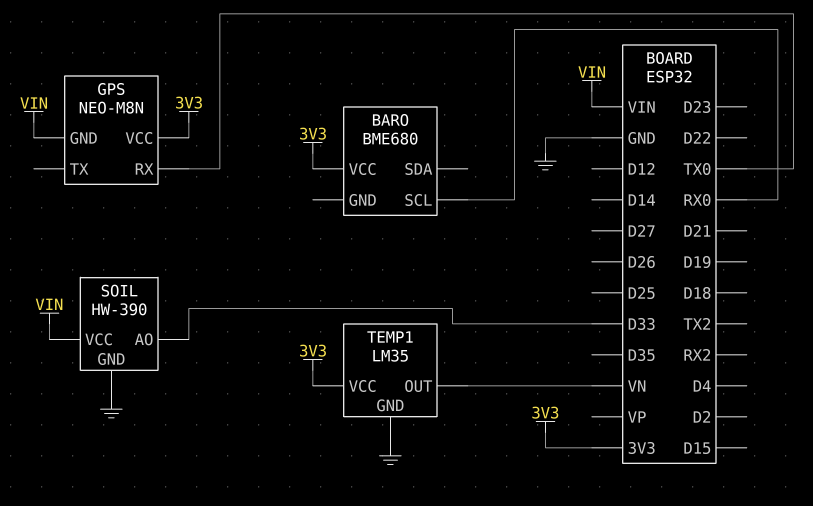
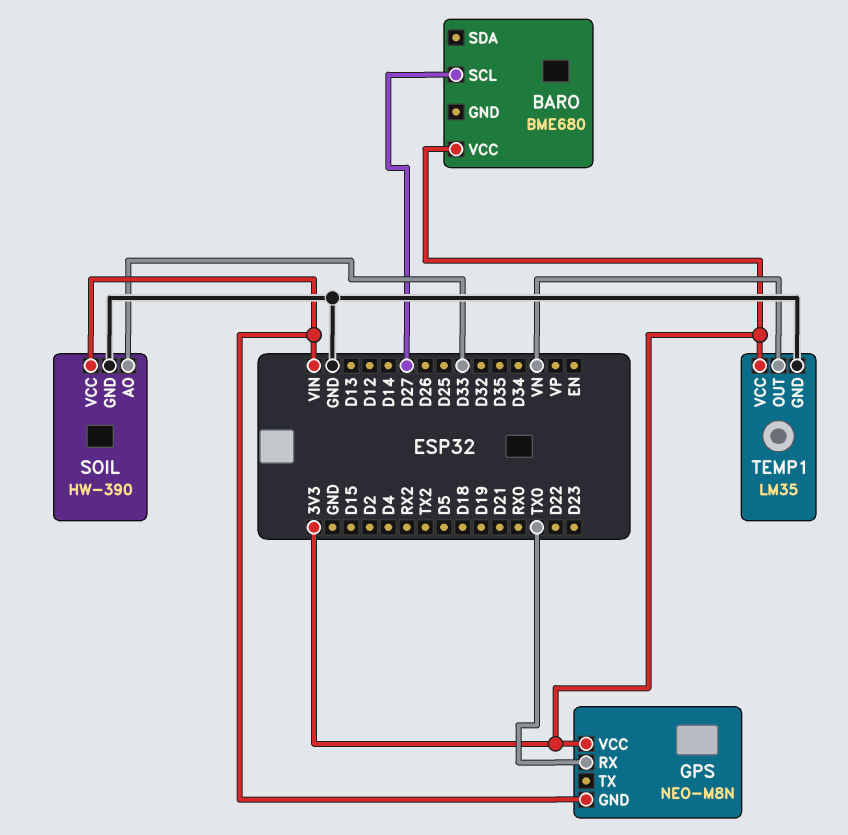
BARO pin SCL: RX0 -> D27

